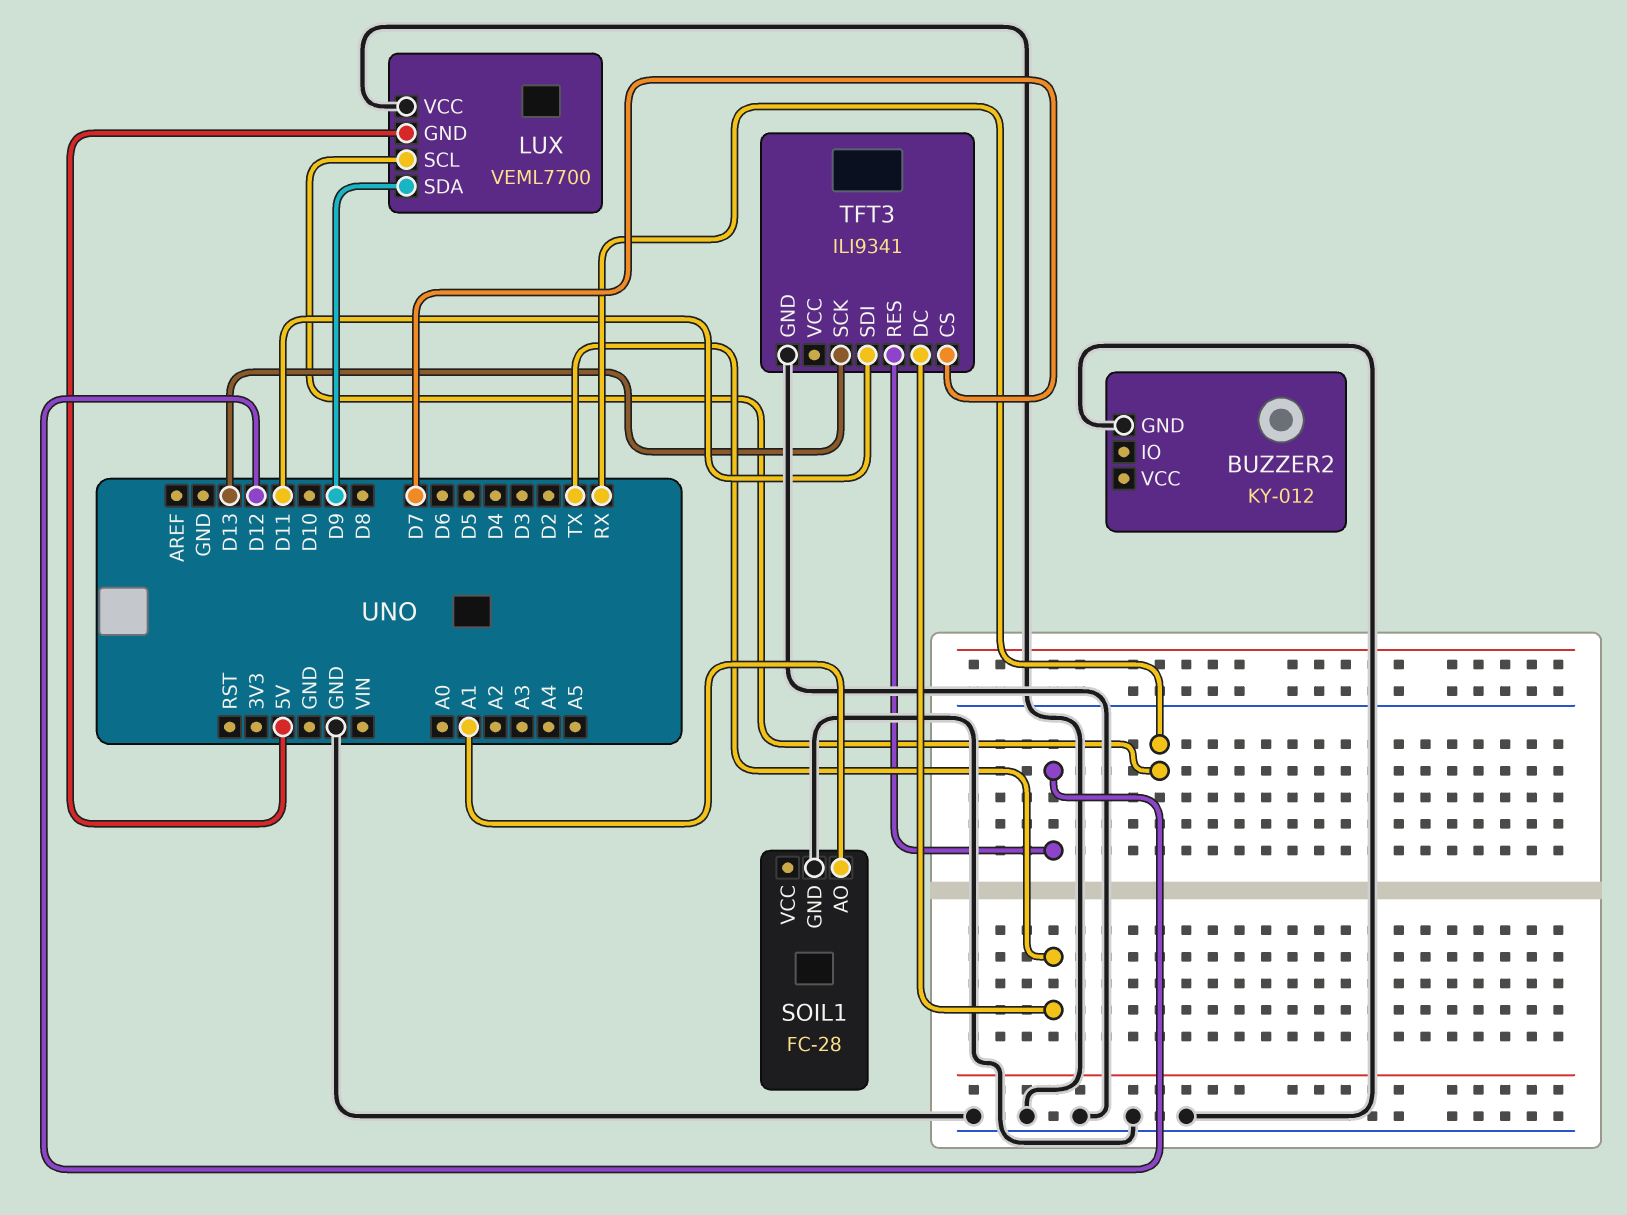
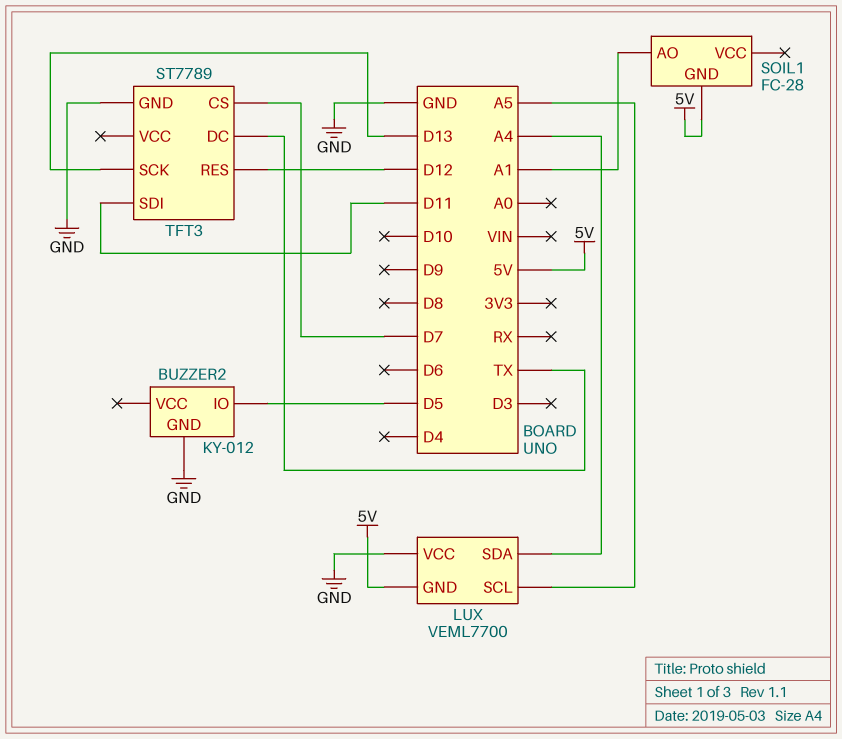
BUZZER2 pin IO: none -> D5
LUX pin SCL: RX -> A5
LUX pin SDA: D9 -> A4
SOIL1 pin GND: GND -> 5V
TFT3: ILI9341 -> ST7789

